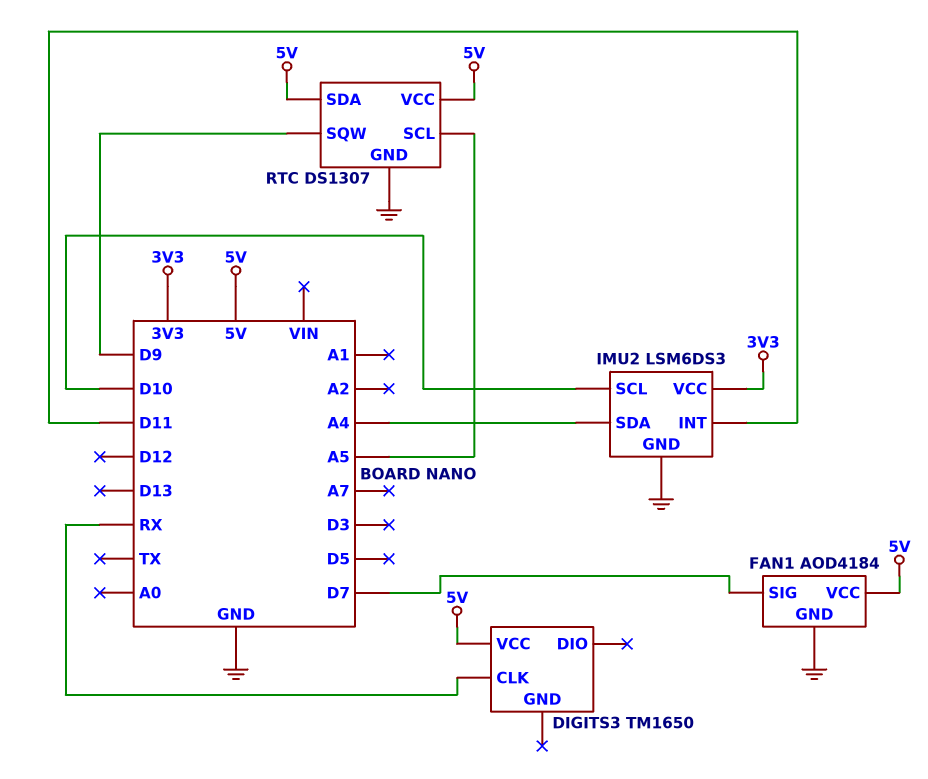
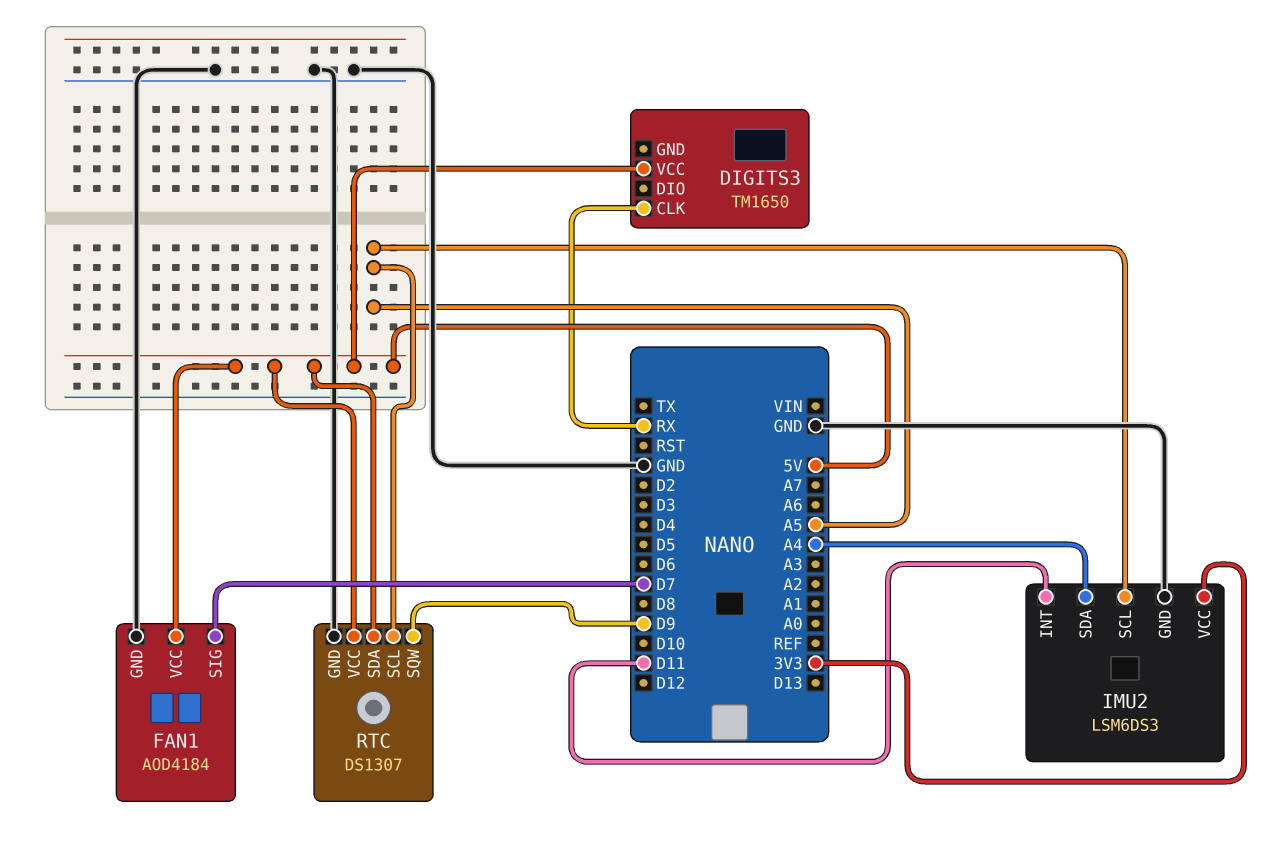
IMU2 pin SCL: D10 -> A5

